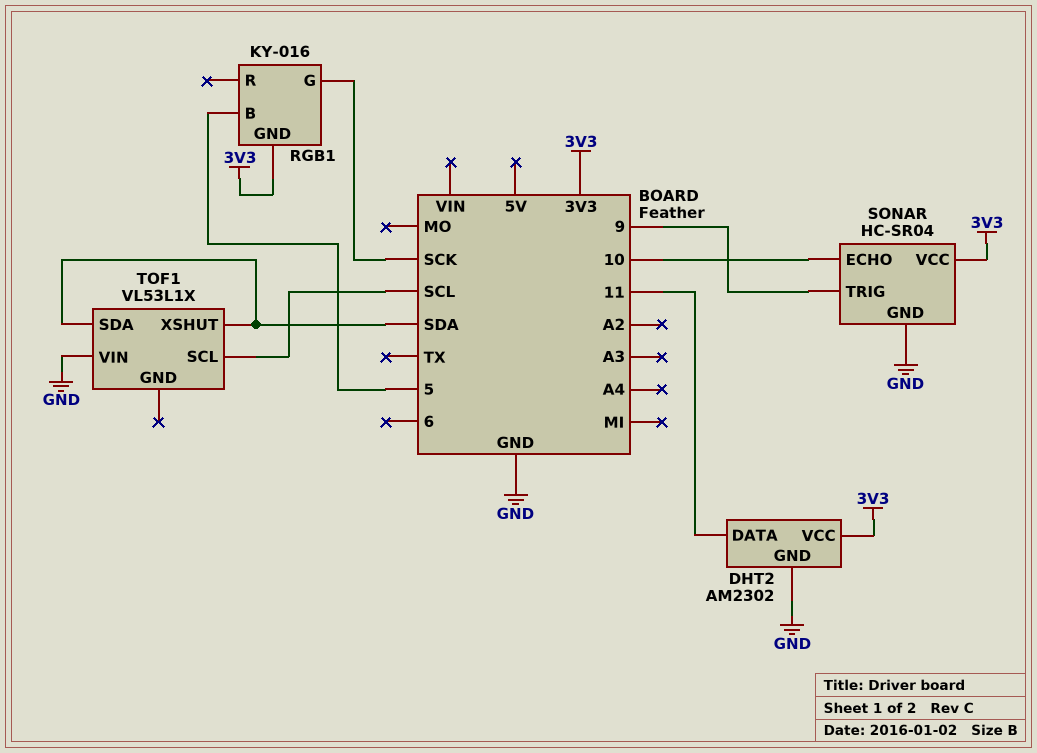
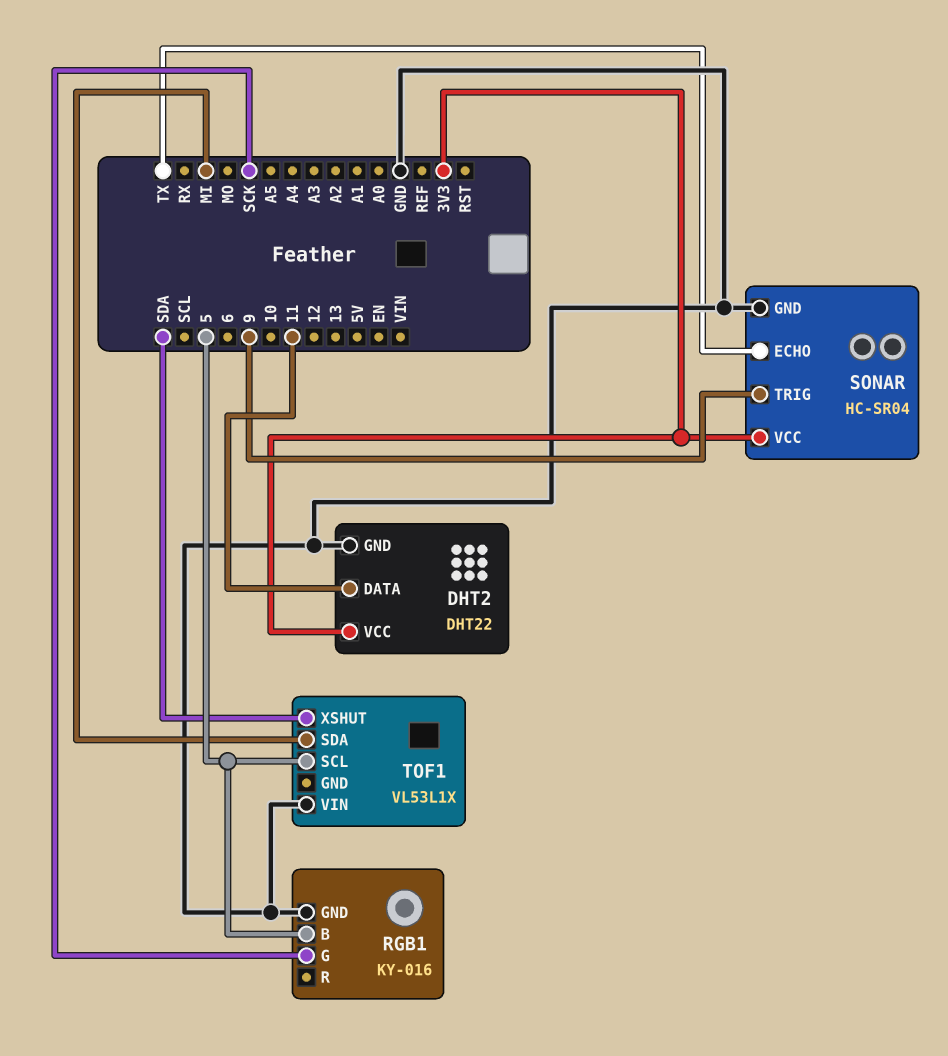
DHT2: AM2302 -> DHT22
RGB1 pin GND: 3V3 -> GND
SONAR pin ECHO: 10 -> TX
TOF1 pin SCL: SCL -> 5
TOF1 pin SDA: SDA -> MI

